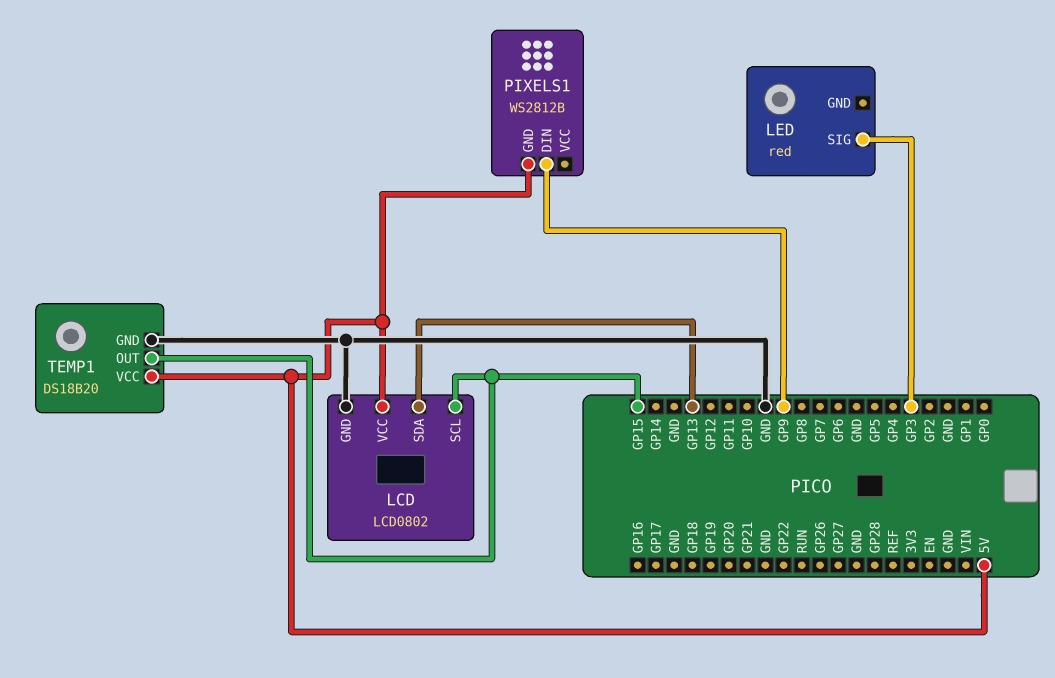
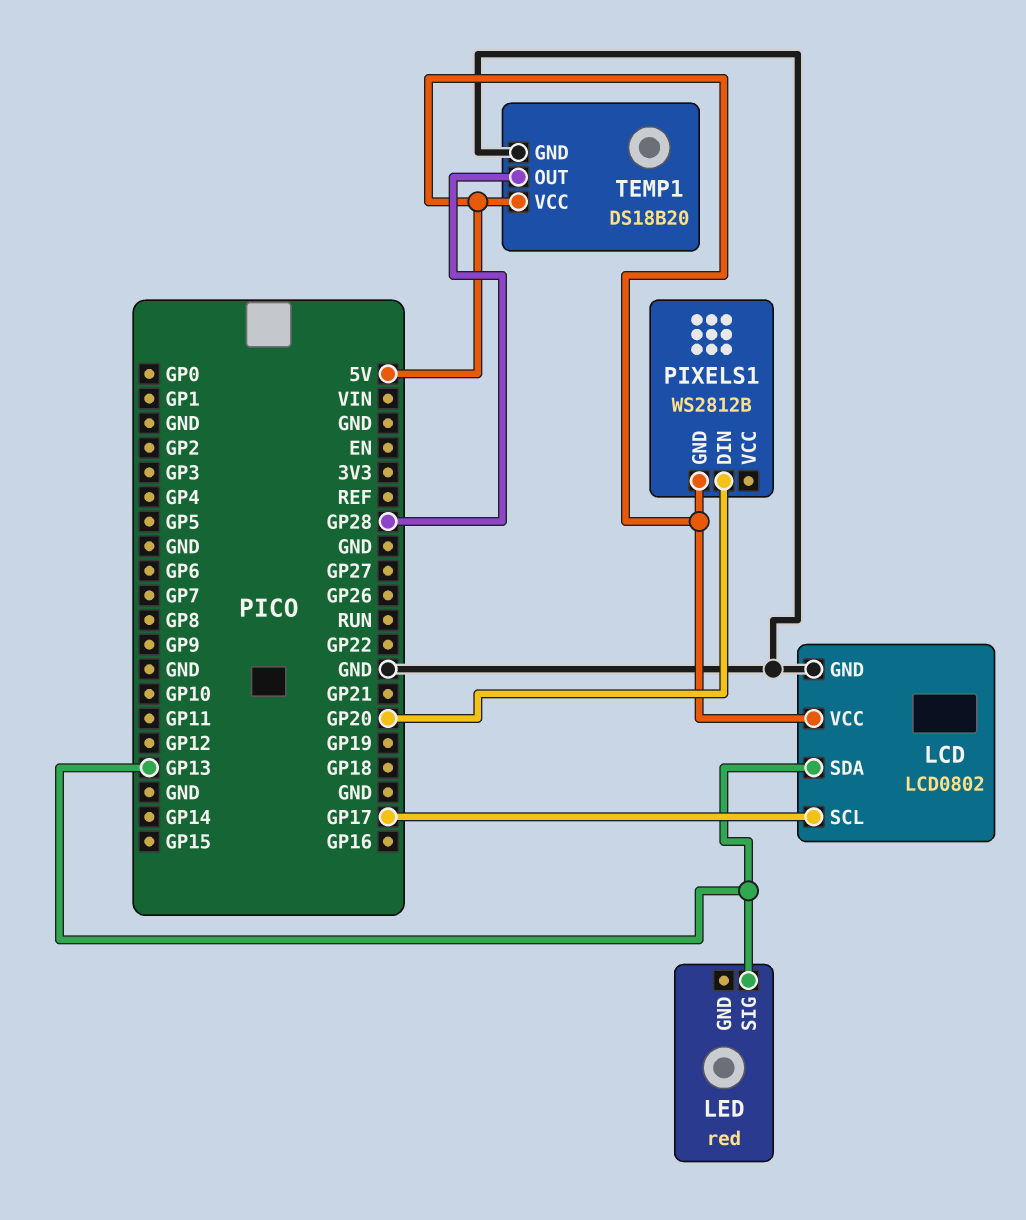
LCD pin SCL: GP15 -> GP17
LED pin SIG: GP3 -> GP13
PIXELS1 pin DIN: GP9 -> GP20
TEMP1 pin OUT: GP15 -> GP28

